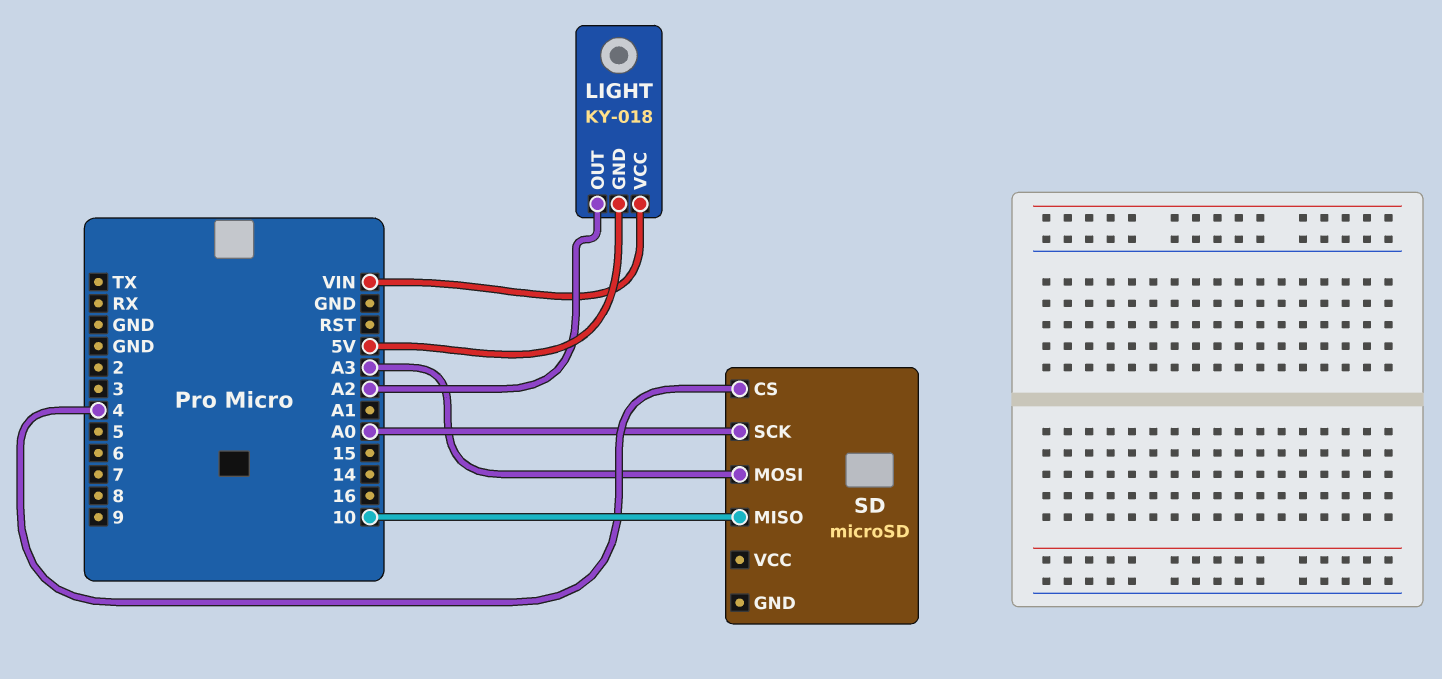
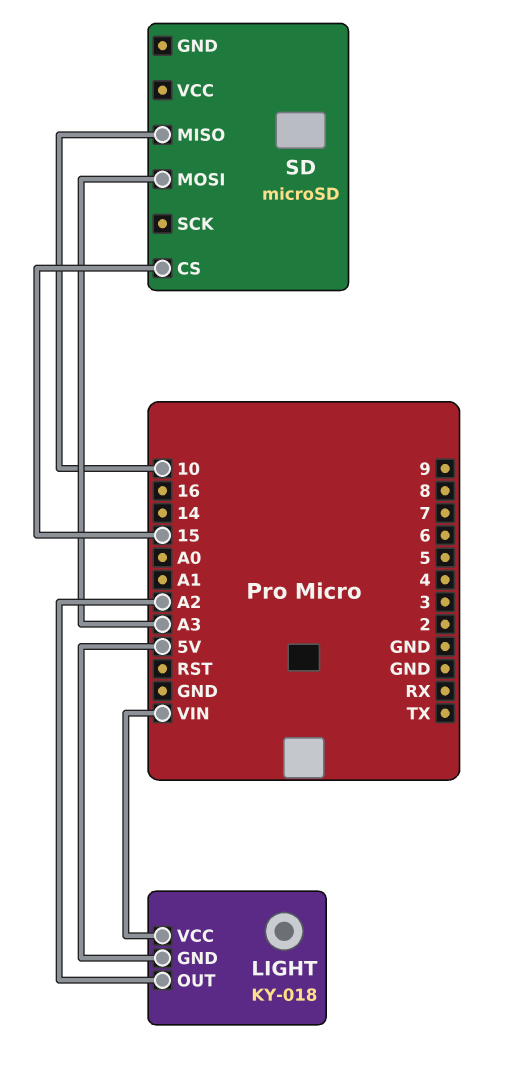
SD pin CS: 4 -> 15
SD pin SCK: A0 -> none

